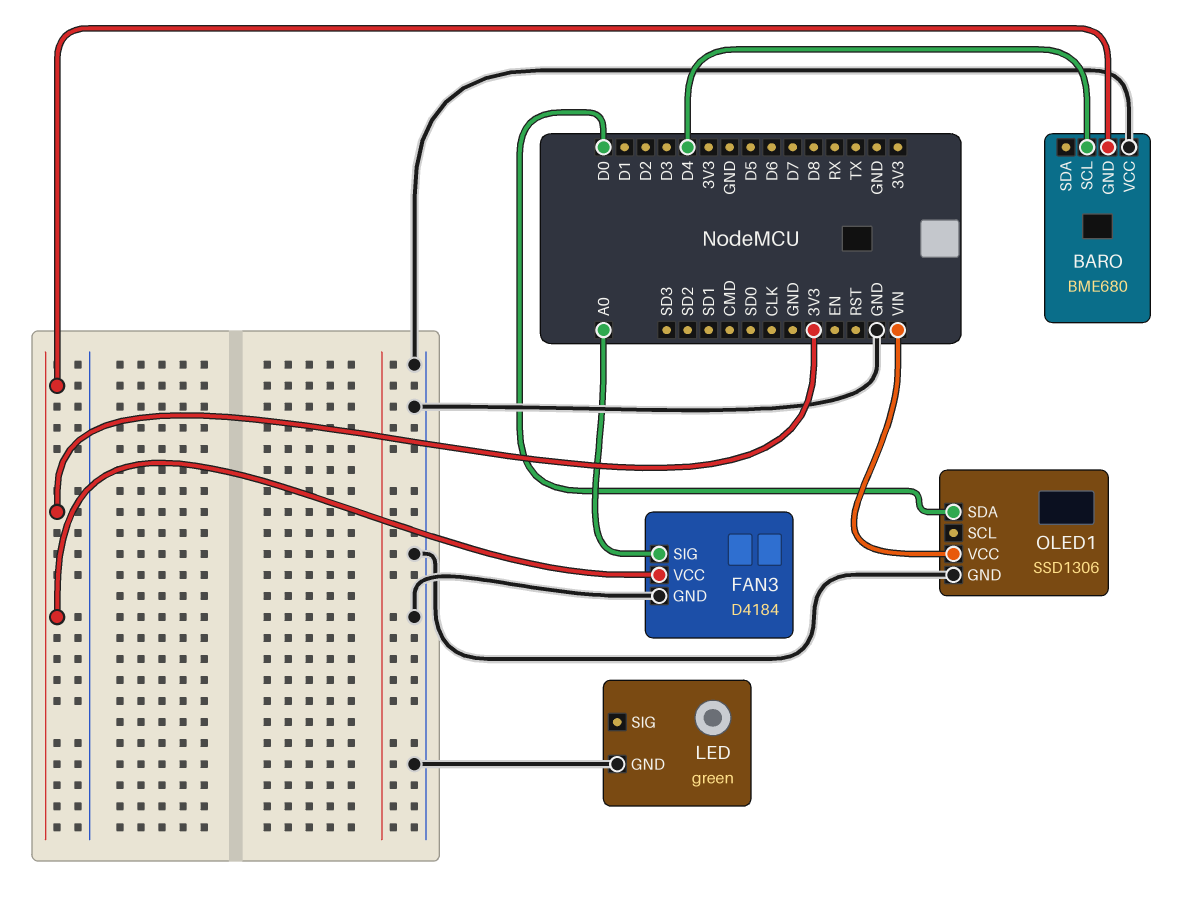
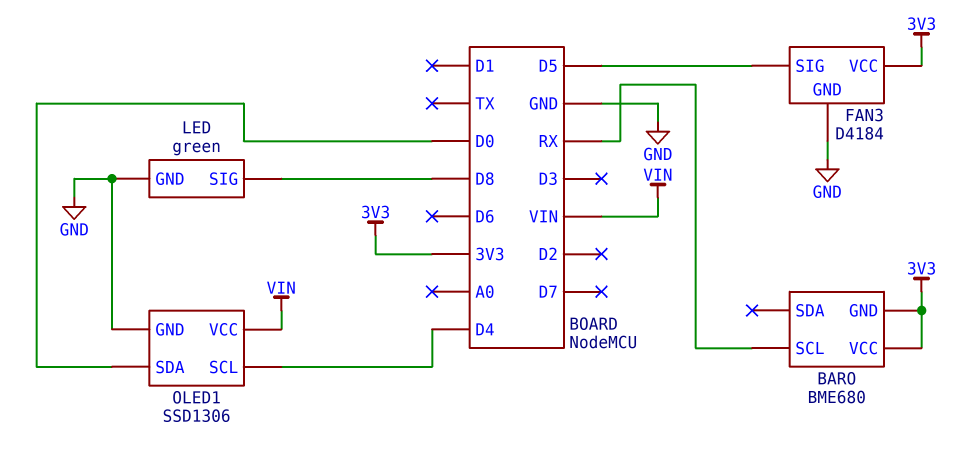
BARO pin SCL: D4 -> RX
BARO pin VCC: GND -> 3V3
FAN3 pin SIG: A0 -> D5
LED pin SIG: none -> D8
OLED1 pin SCL: none -> D4

